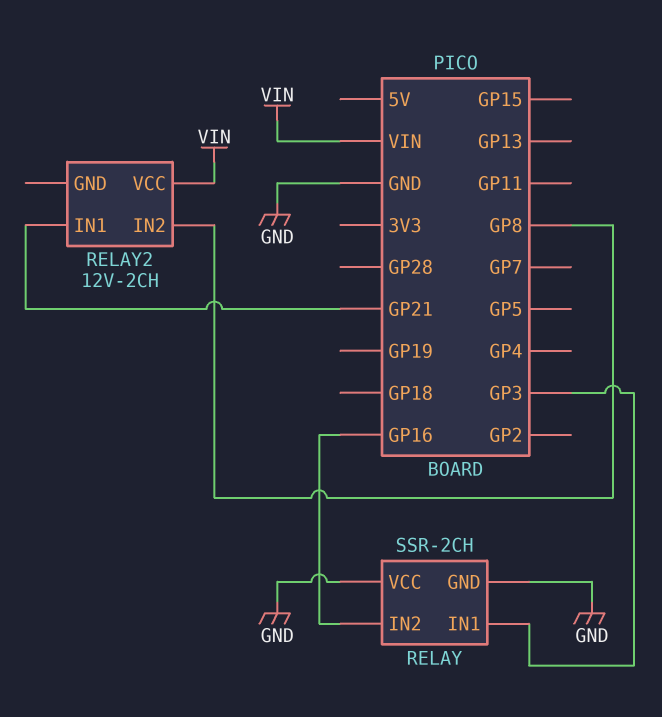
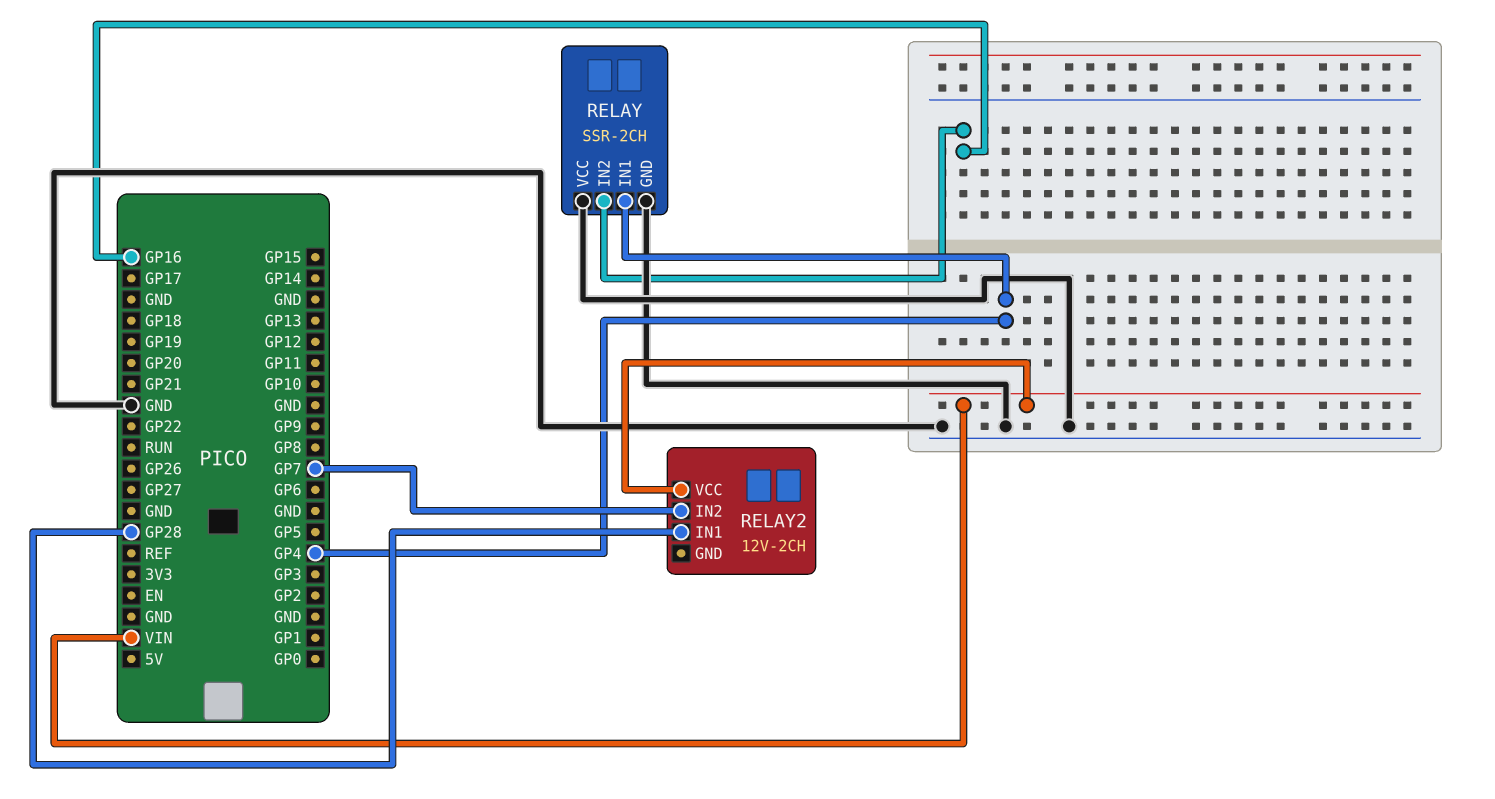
RELAY pin IN1: GP3 -> GP4
RELAY2 pin IN1: GP21 -> GP28
RELAY2 pin IN2: GP8 -> GP7

